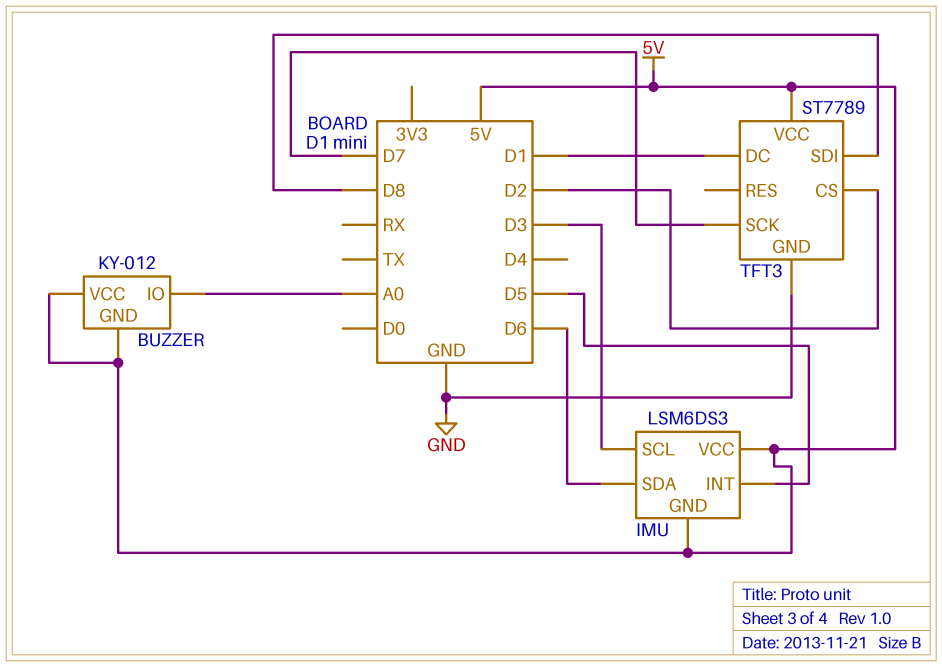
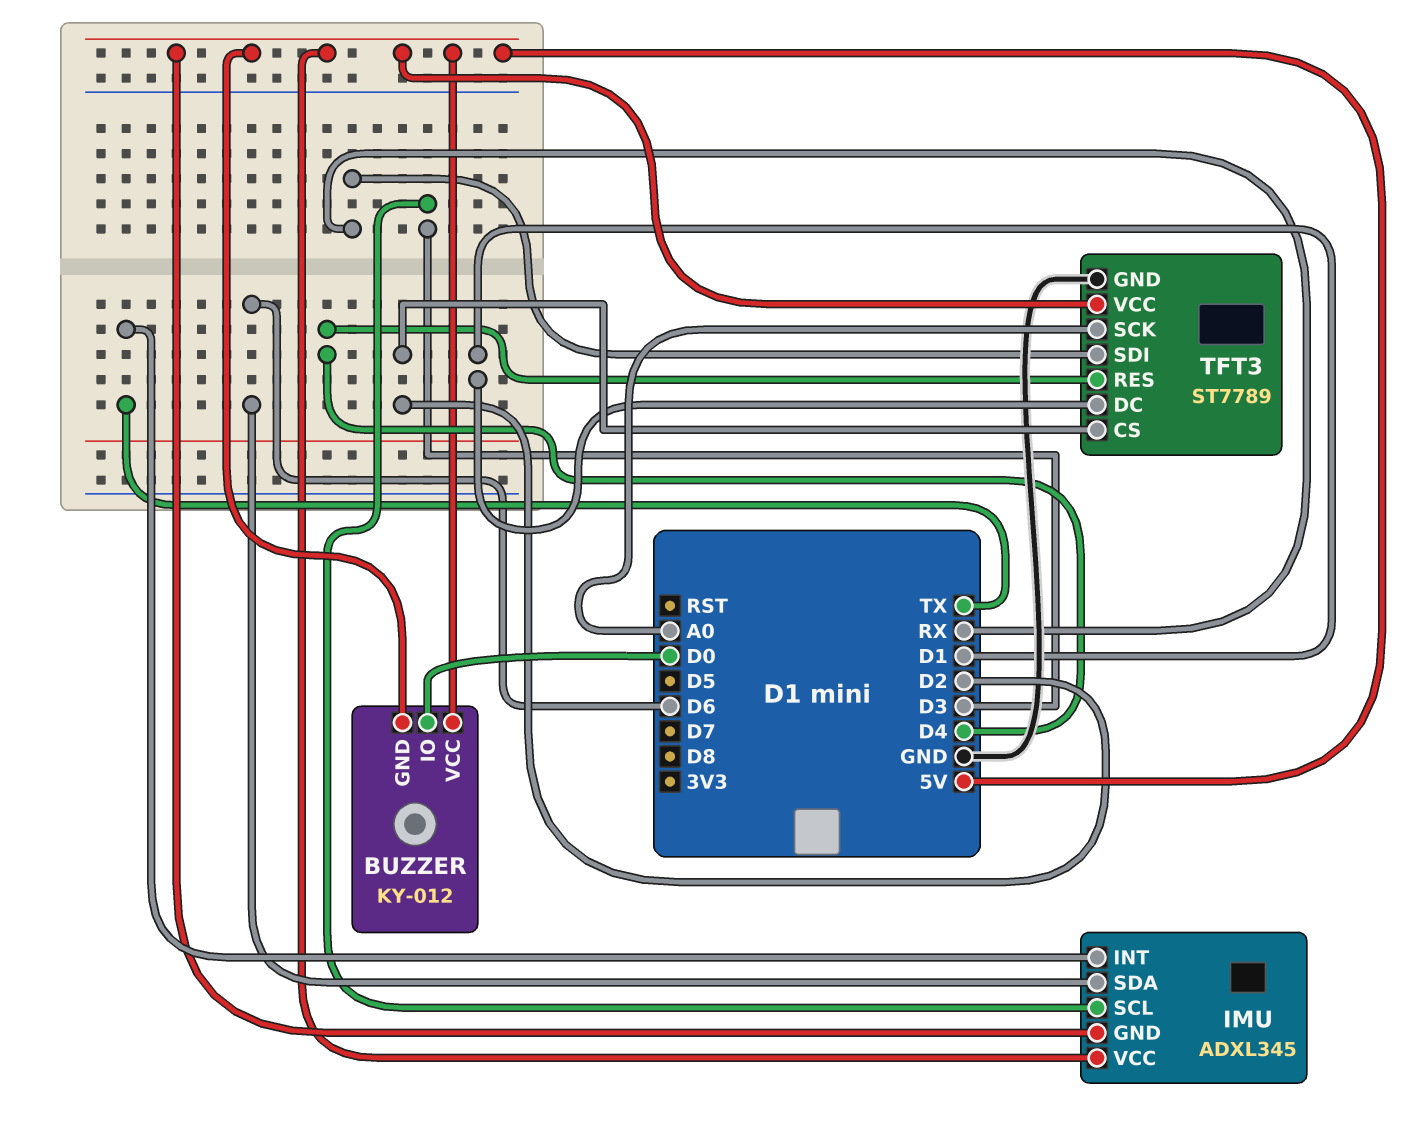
BUZZER pin IO: A0 -> D0
IMU: LSM6DS3 -> ADXL345
IMU pin INT: D5 -> TX
TFT3 pin RES: none -> D4
TFT3 pin SCK: D7 -> A0
TFT3 pin SDI: D8 -> RX

